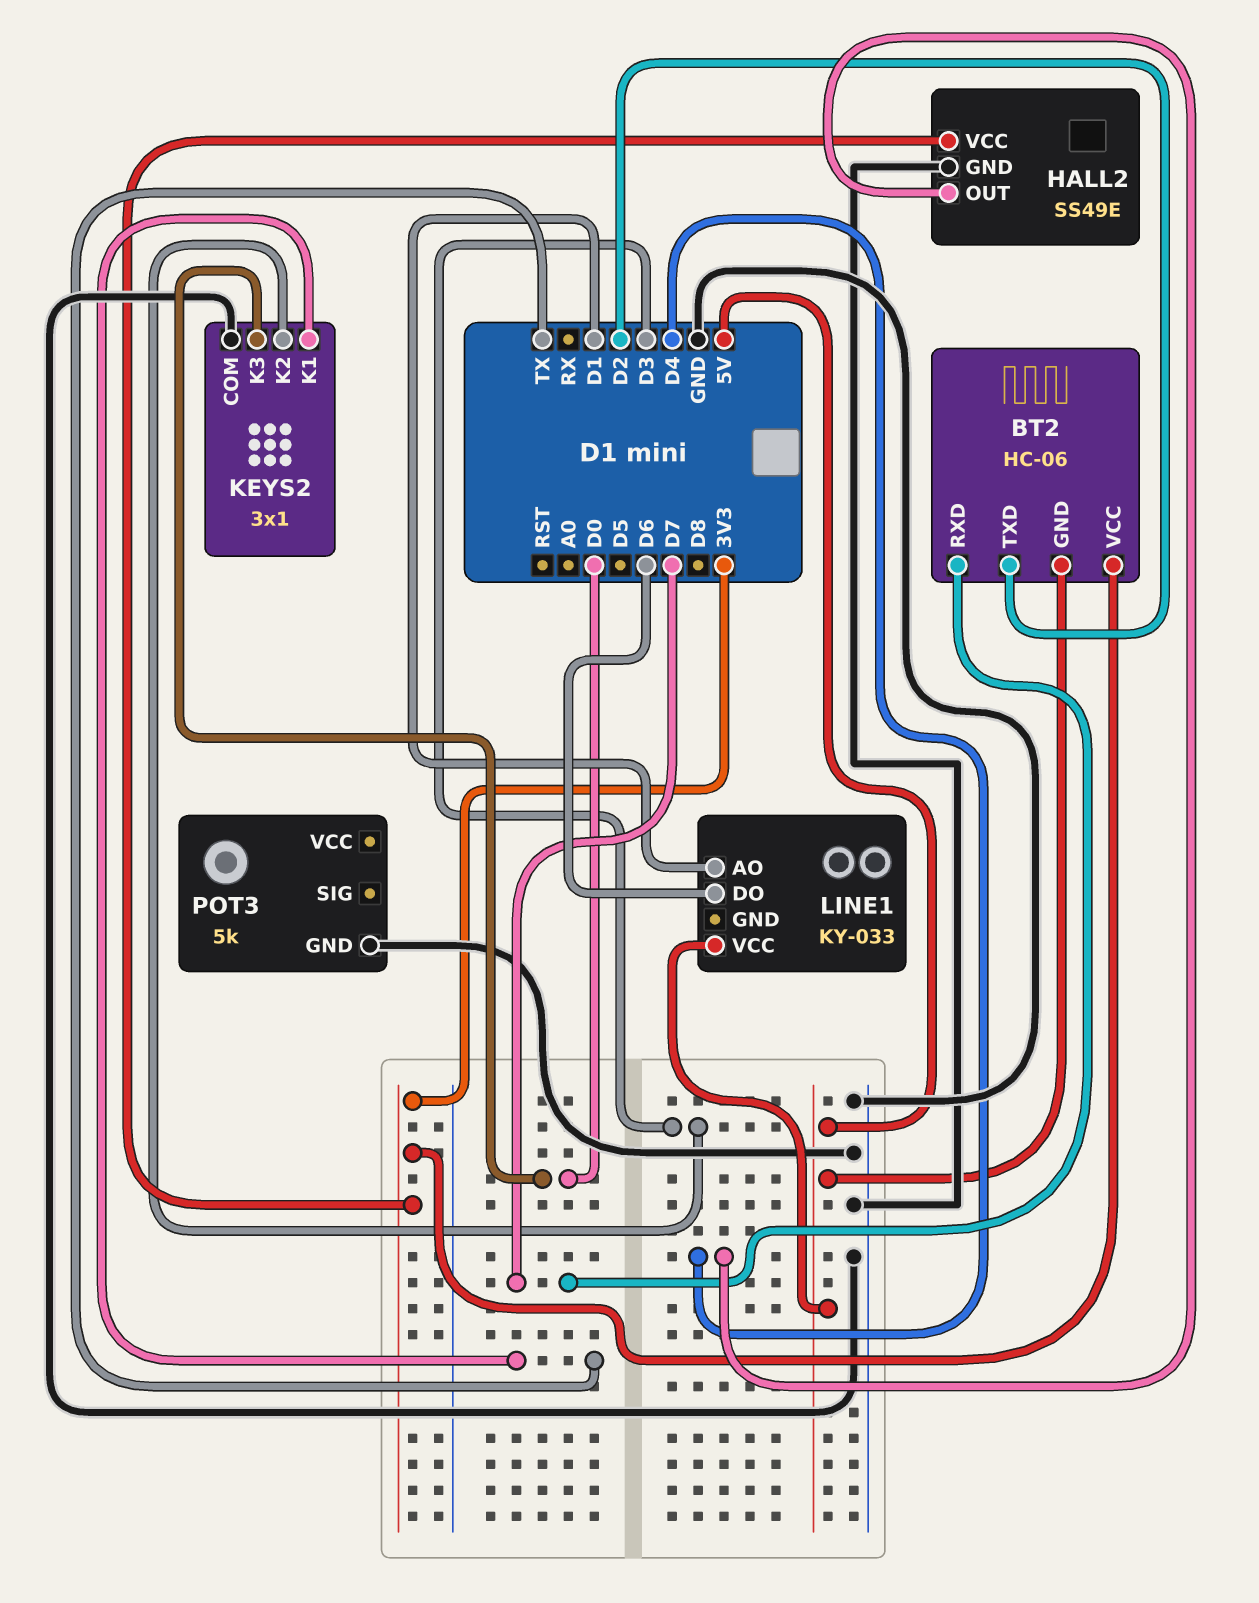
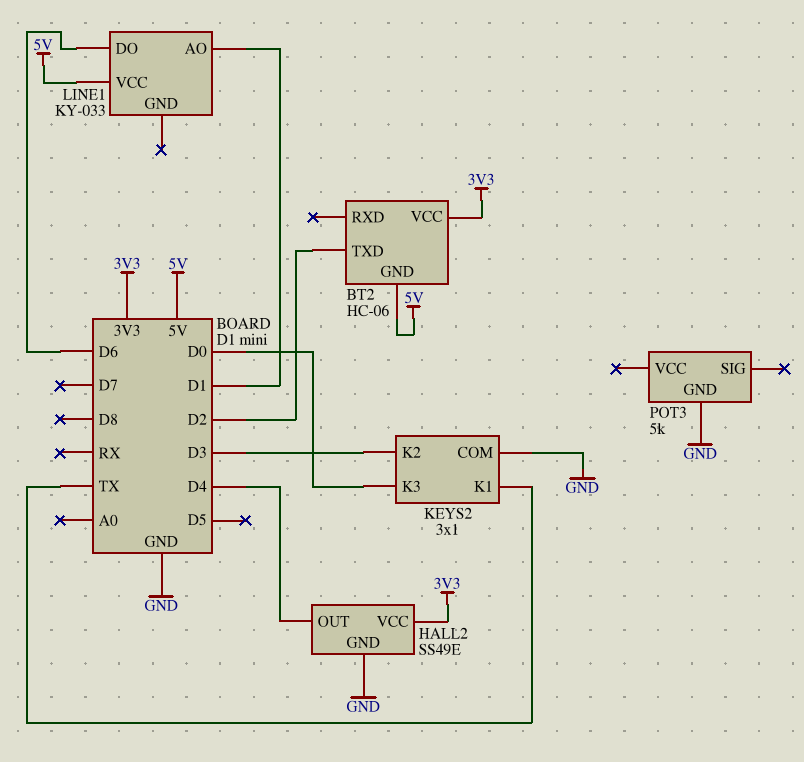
BT2 pin RXD: D7 -> none

